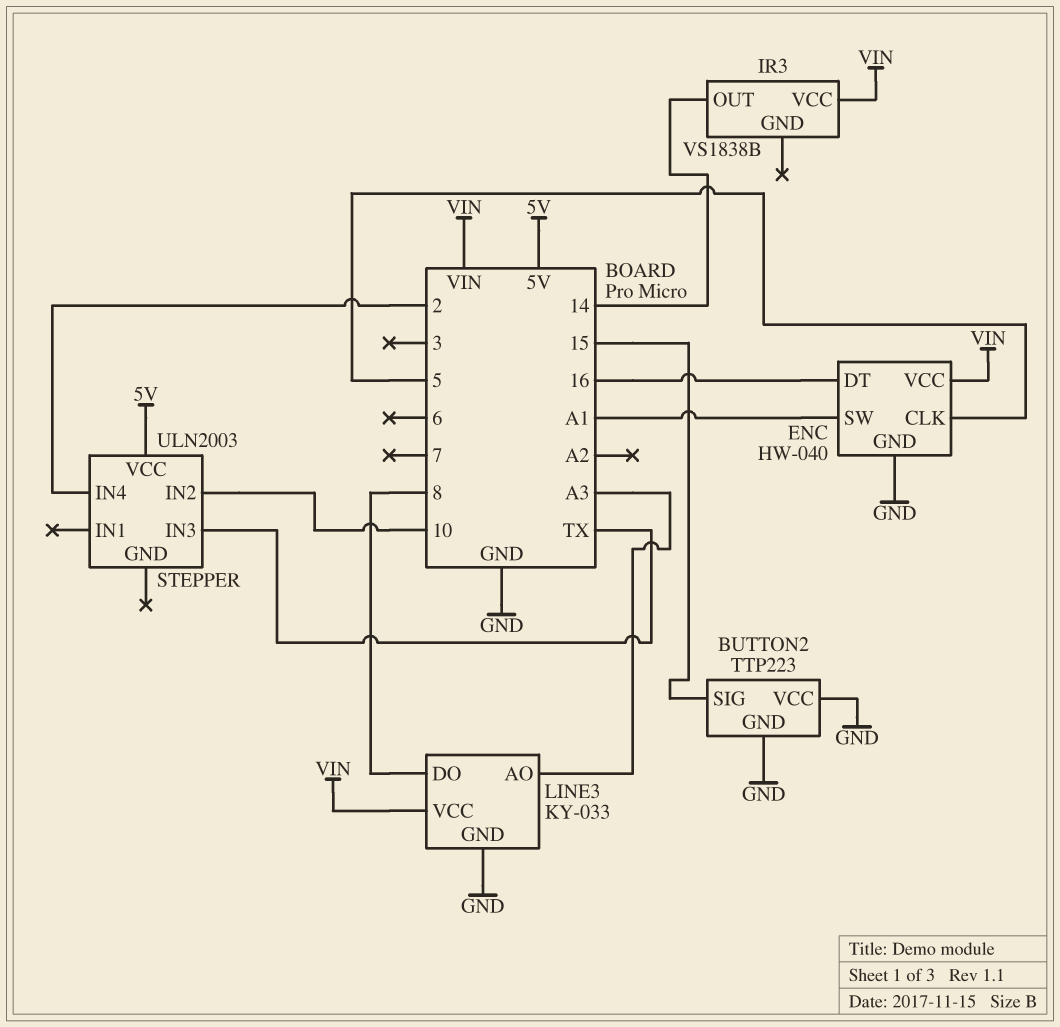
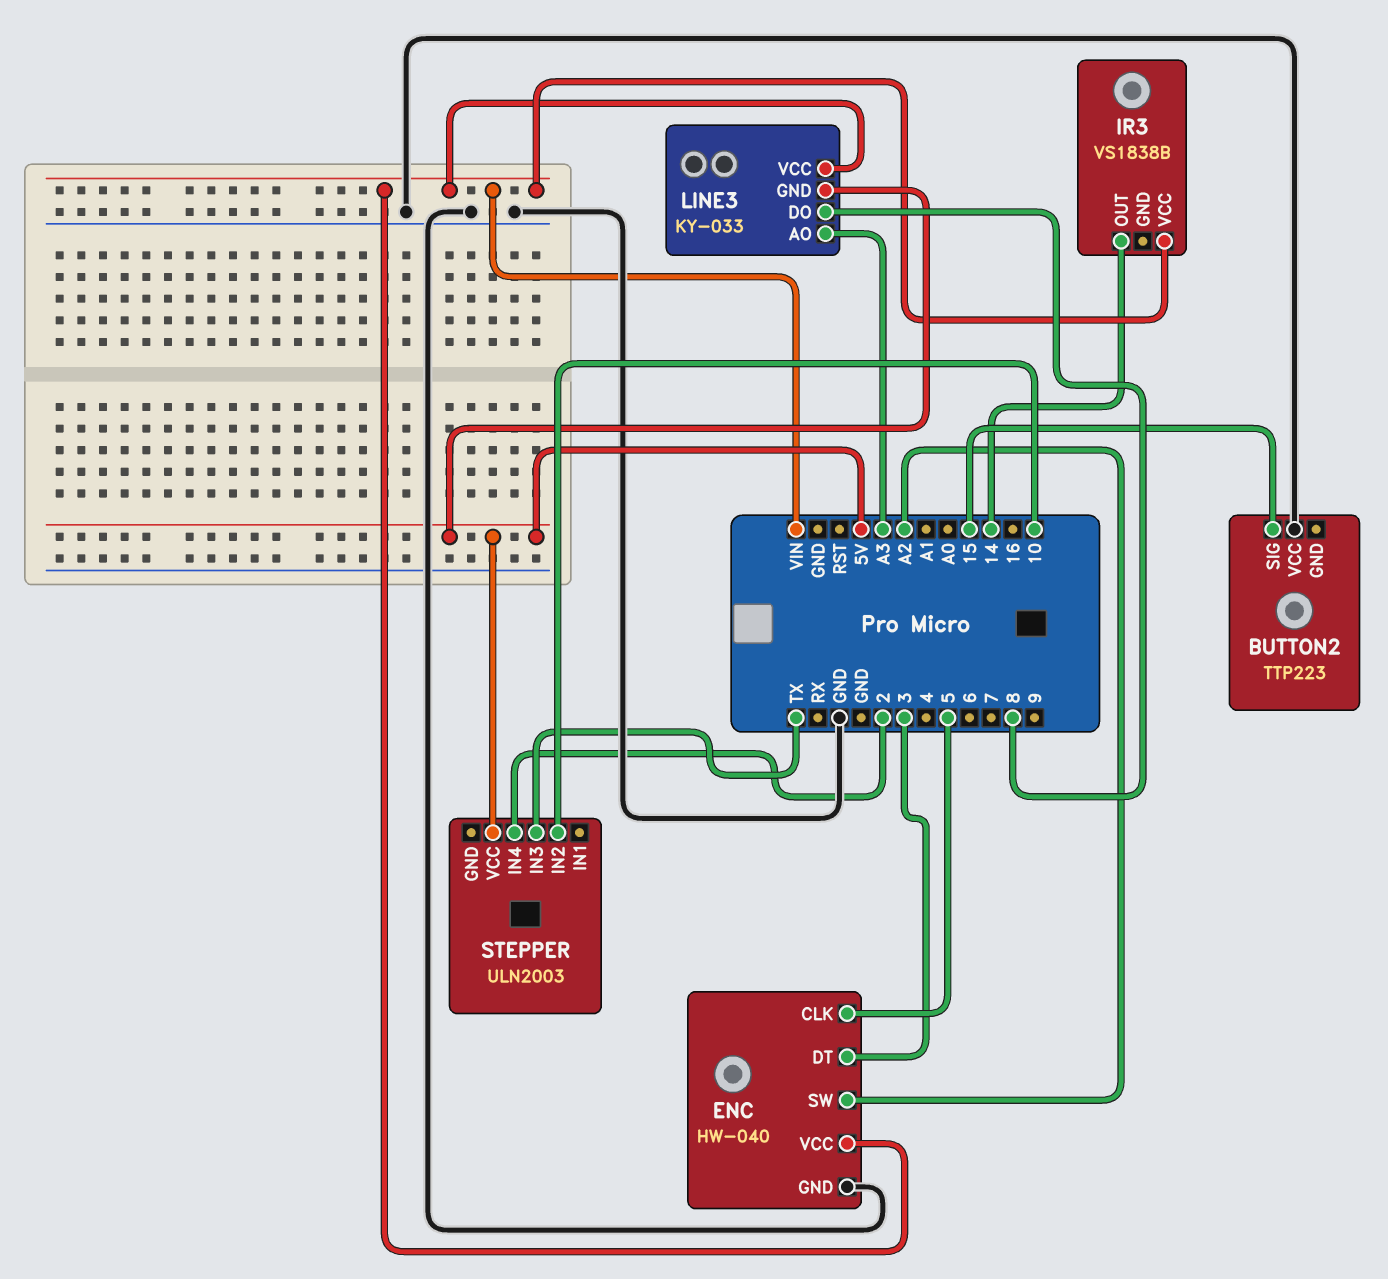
BUTTON2 pin GND: GND -> none
ENC pin DT: 16 -> 3
ENC pin SW: A1 -> A2
LINE3 pin GND: GND -> 5V

